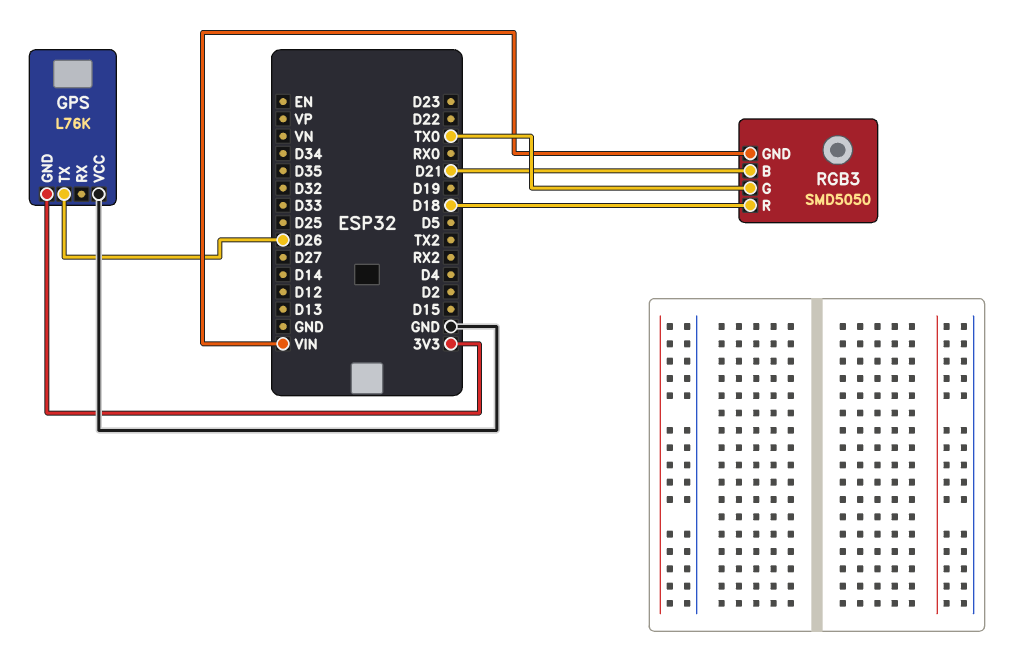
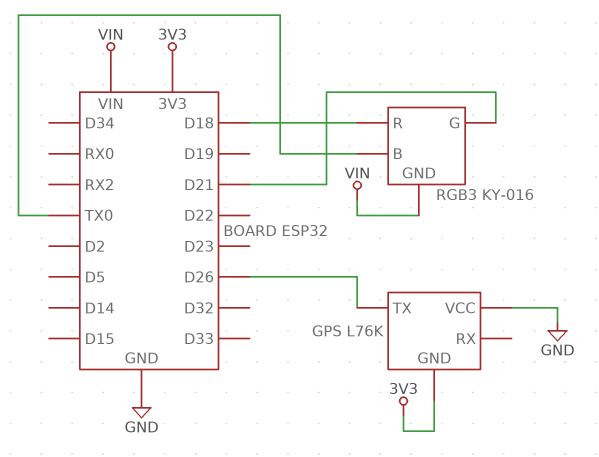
RGB3: SMD5050 -> KY-016
RGB3 pin B: D21 -> TX0
RGB3 pin G: TX0 -> D21

